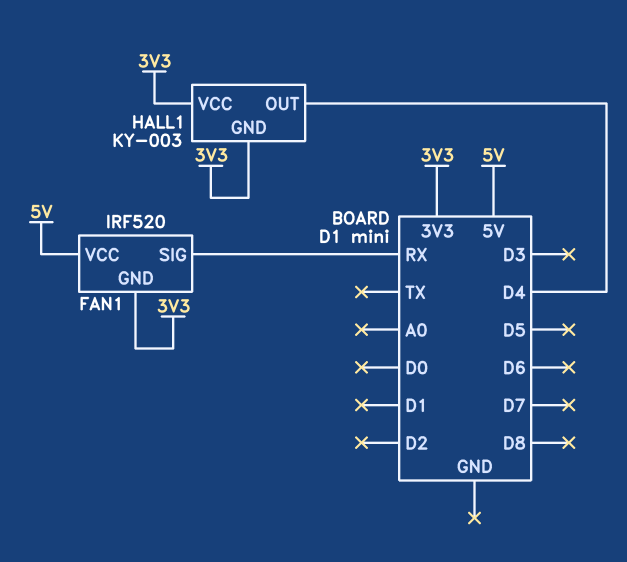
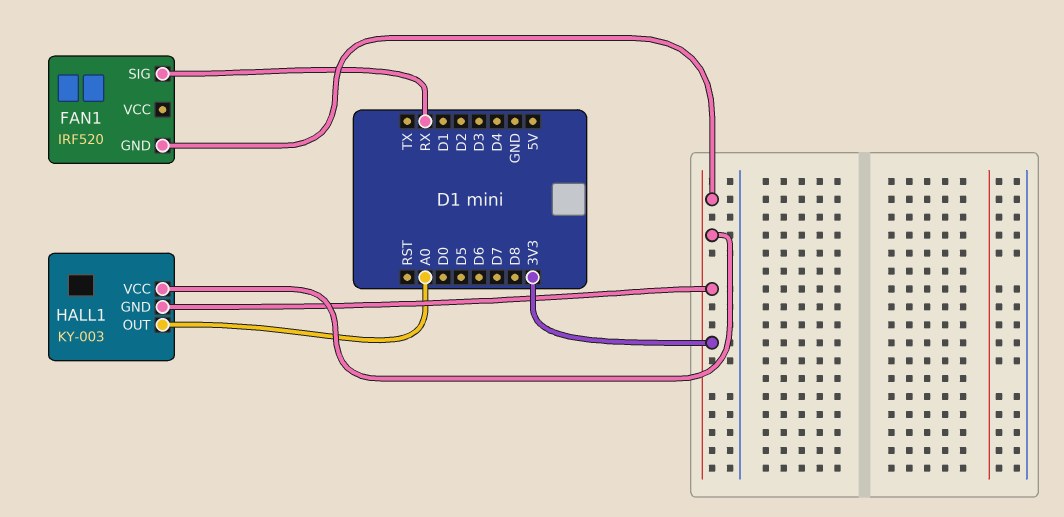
FAN1 pin VCC: 5V -> none
HALL1 pin OUT: D4 -> A0

